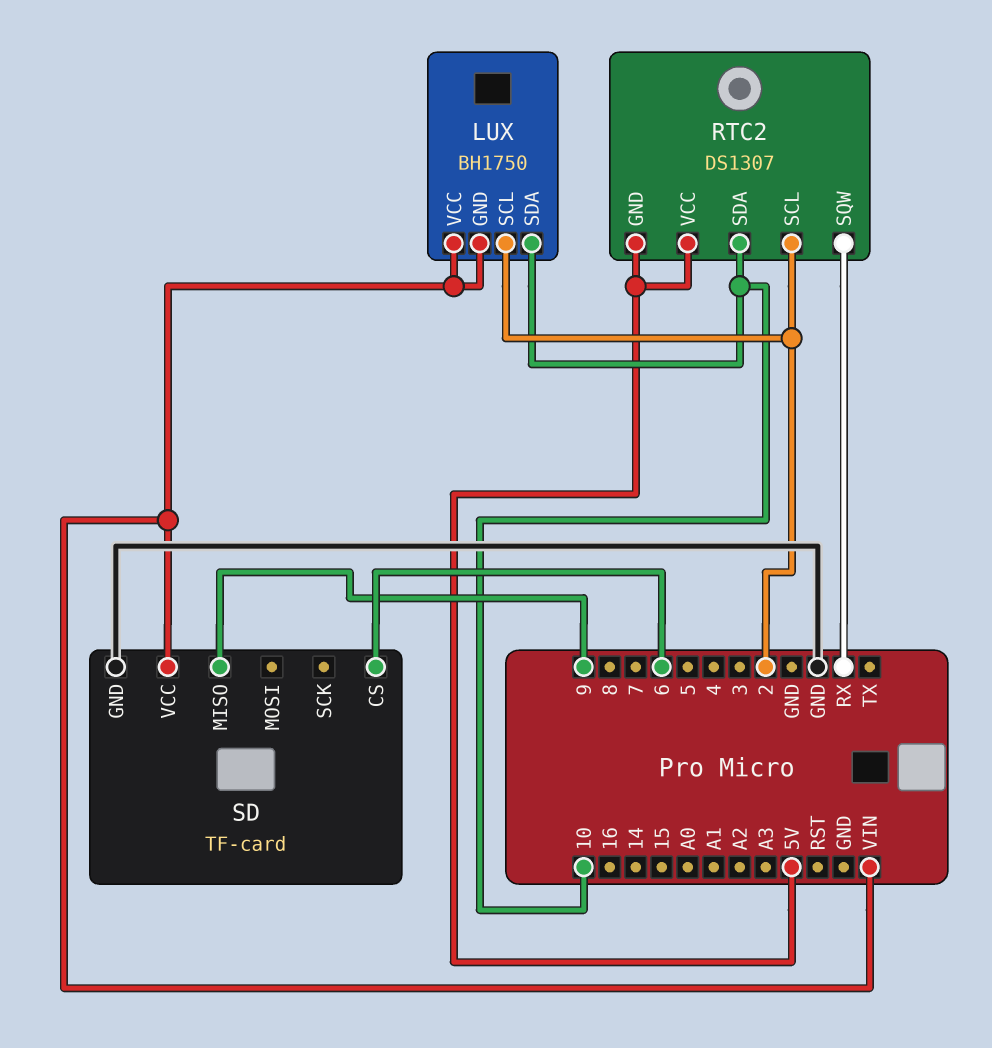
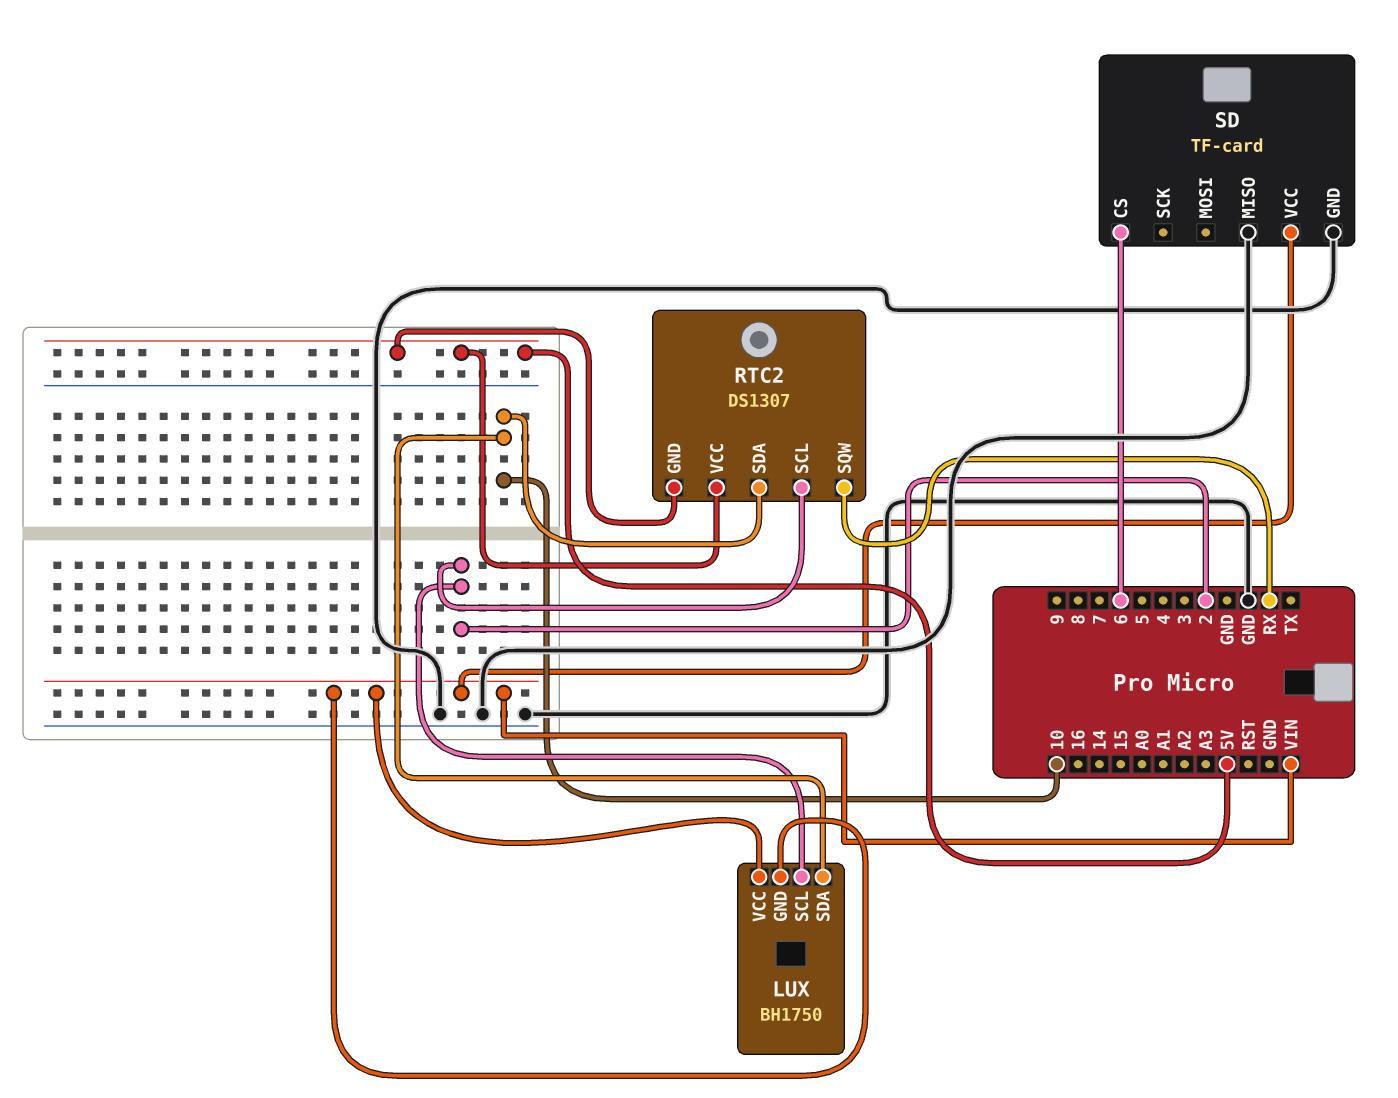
SD pin MISO: 9 -> GND

